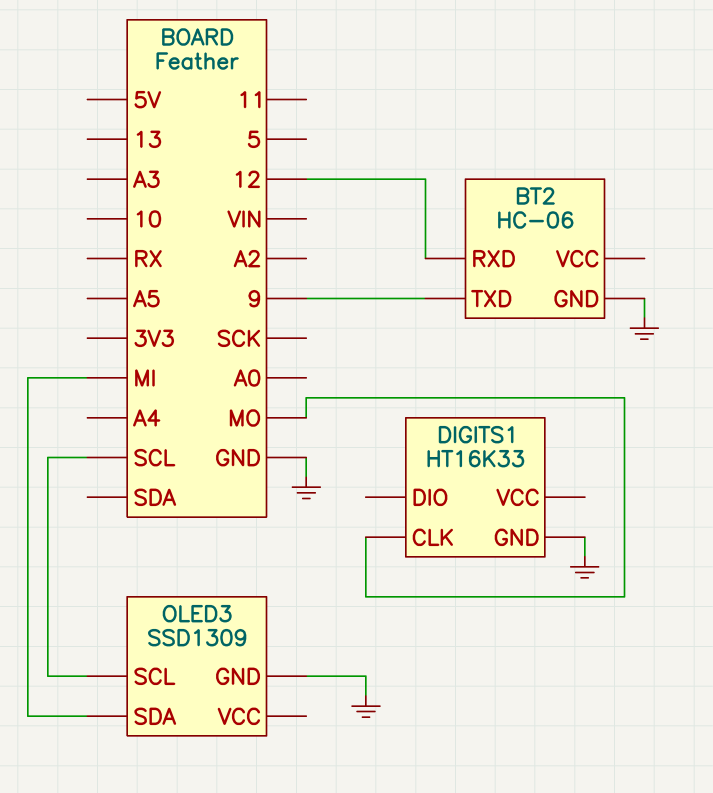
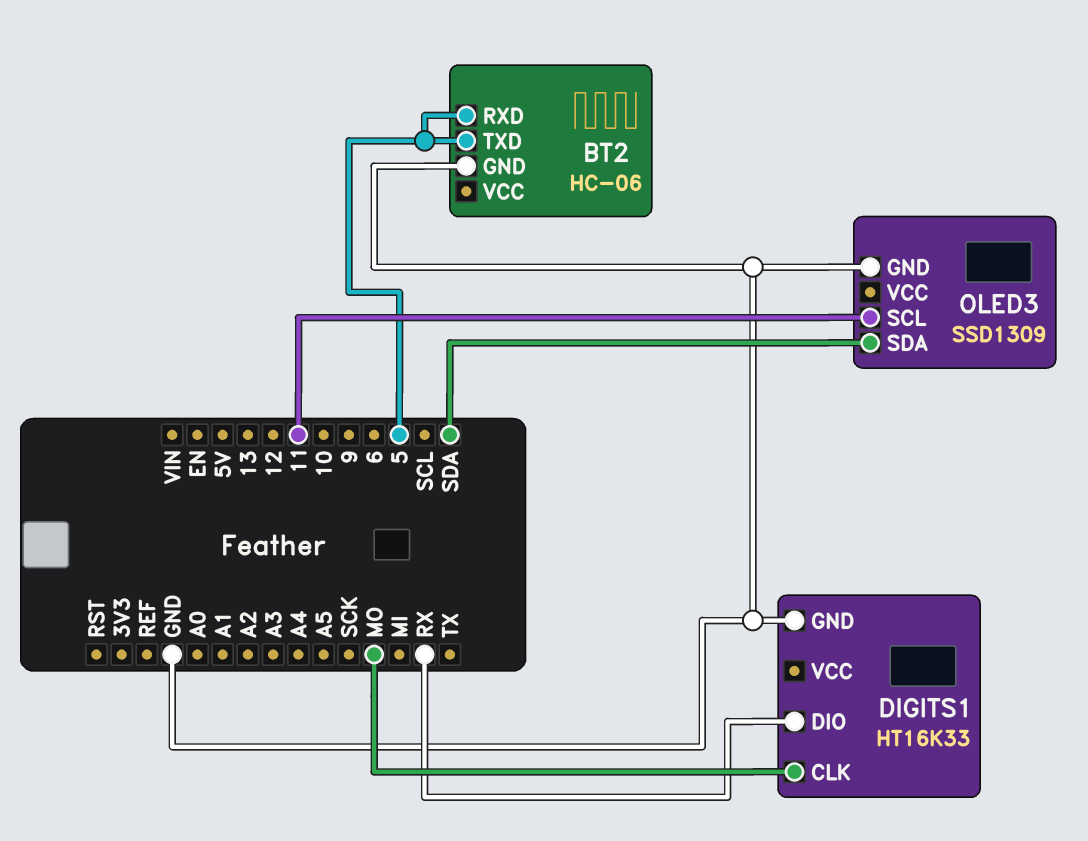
BT2 pin RXD: 12 -> 5
BT2 pin TXD: 9 -> 5
DIGITS1 pin DIO: none -> RX
OLED3 pin SCL: SCL -> 11
OLED3 pin SDA: MI -> SDA

